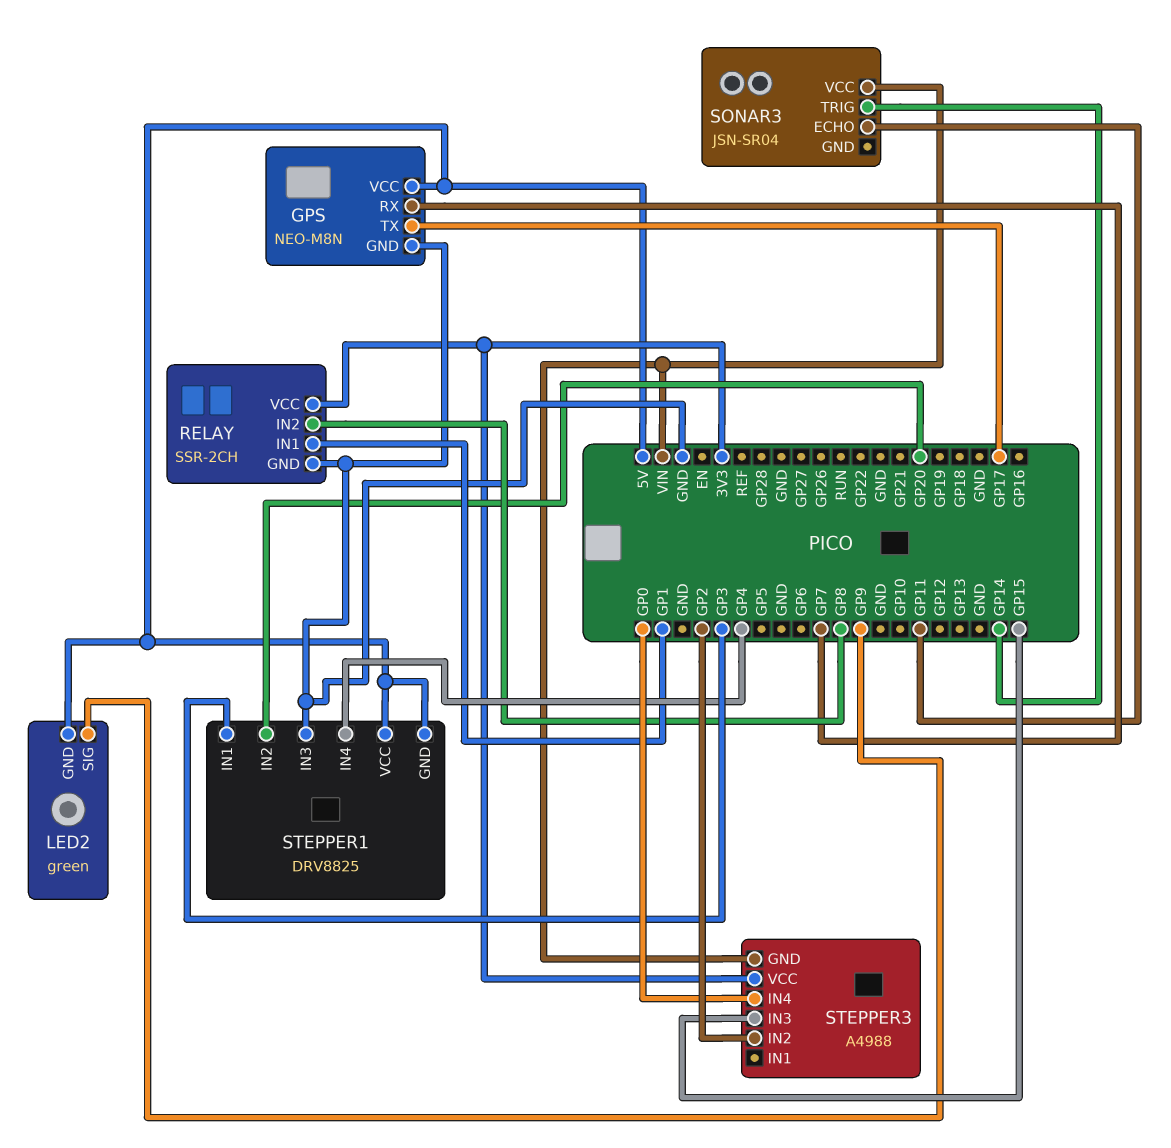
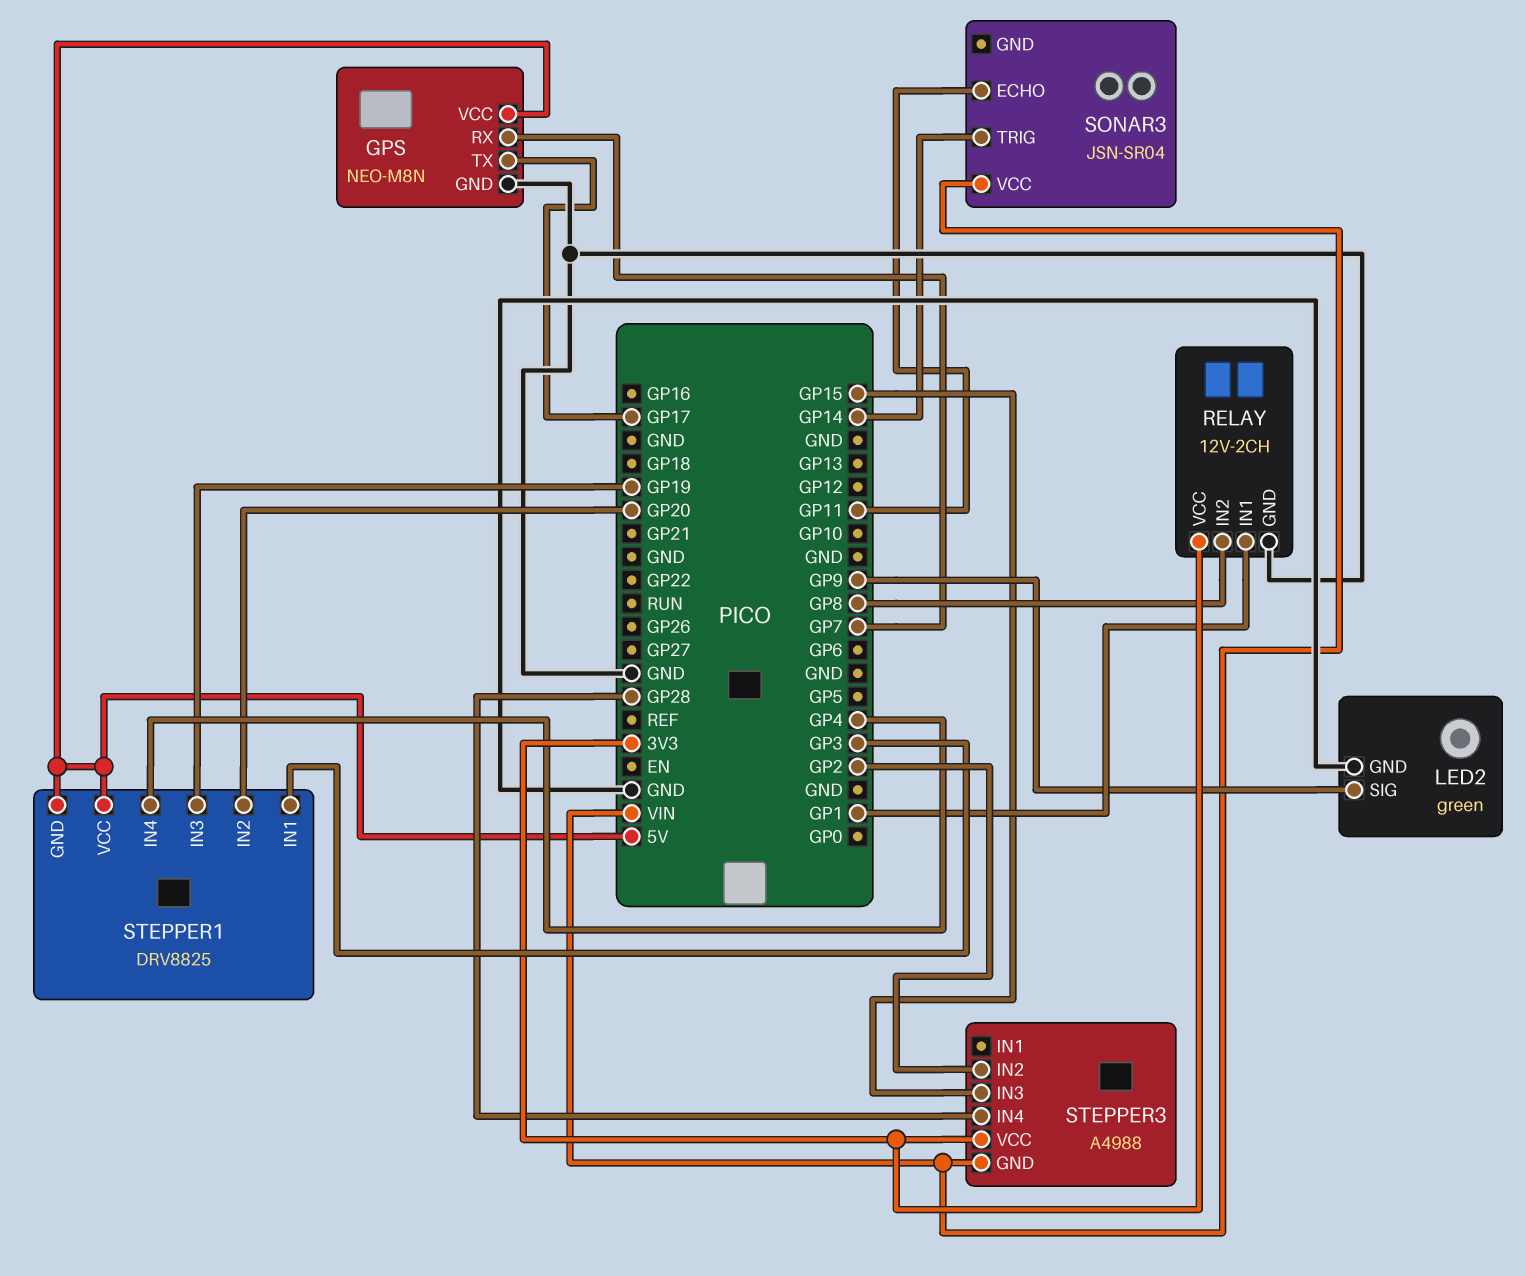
LED2 pin GND: 5V -> GND
RELAY: SSR-2CH -> 12V-2CH
STEPPER1 pin IN3: GND -> GP19
STEPPER3 pin IN4: GP0 -> GP28

